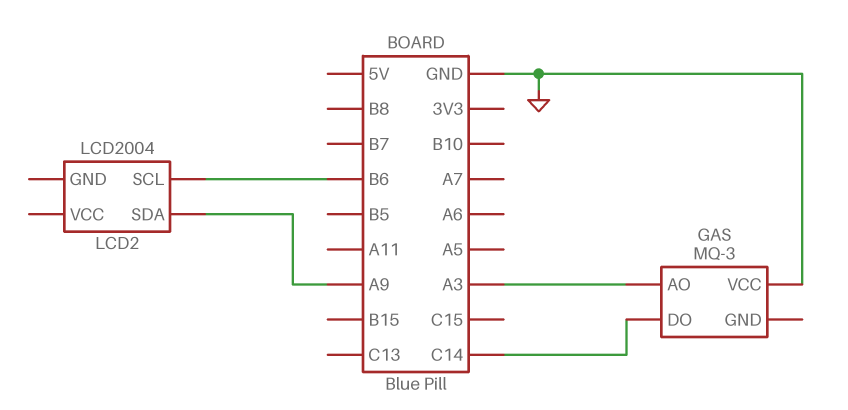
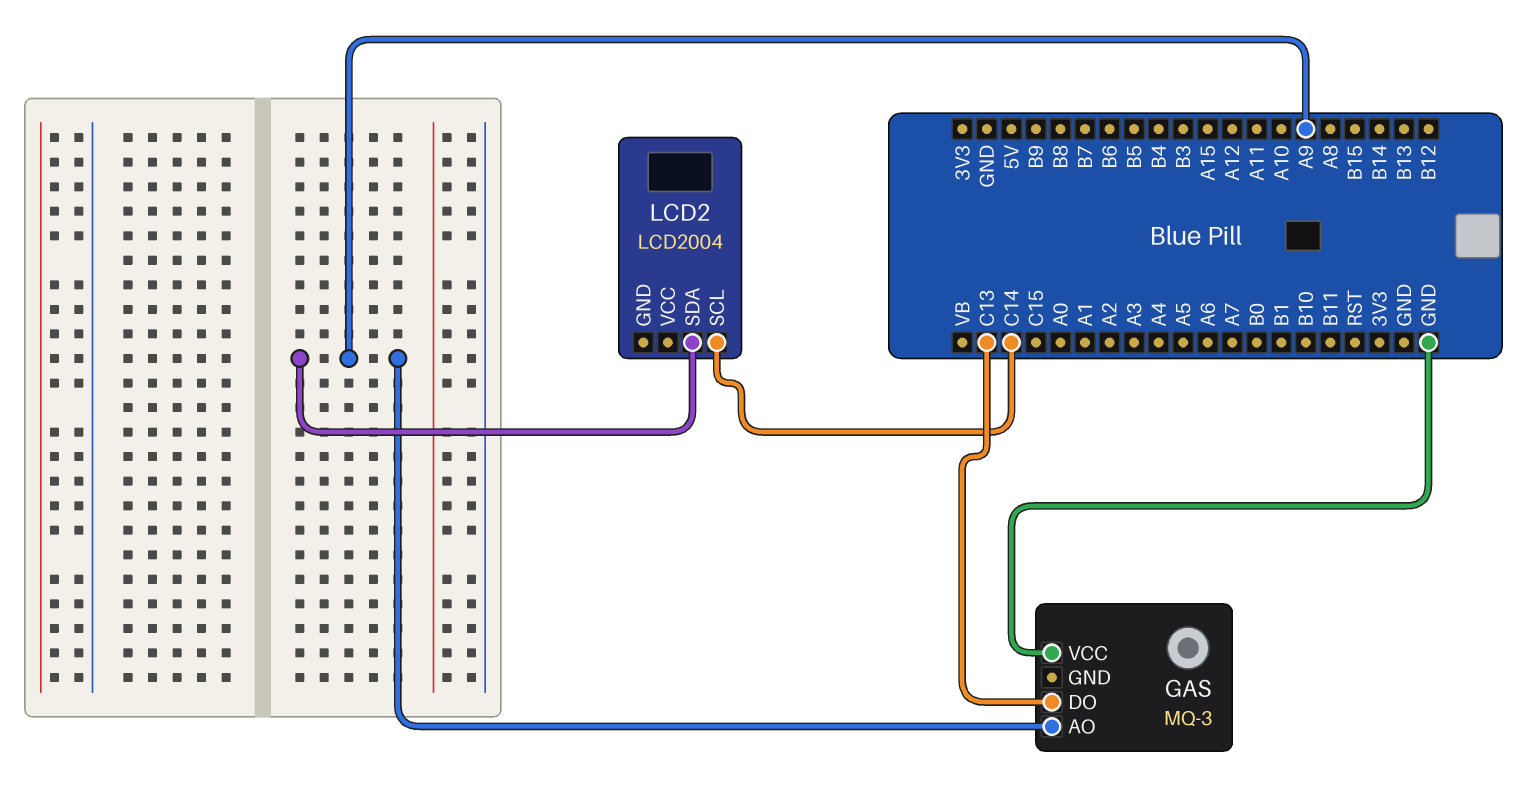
GAS pin AO: A3 -> A9
GAS pin DO: C14 -> C13
LCD2 pin SCL: B6 -> C14

